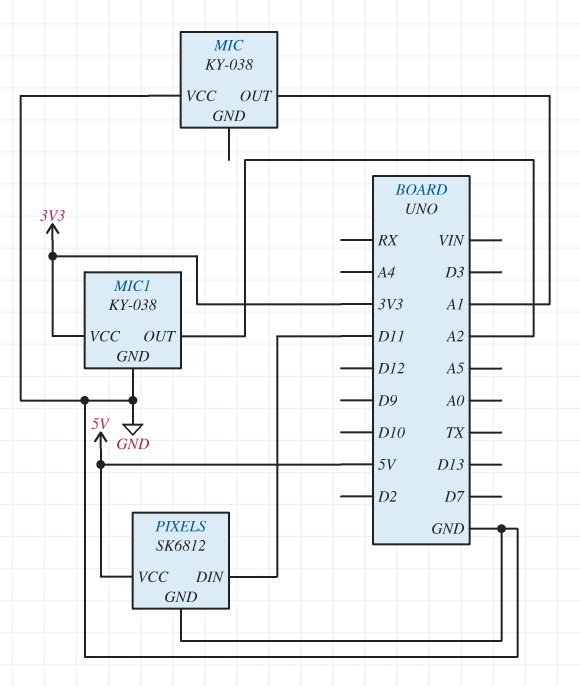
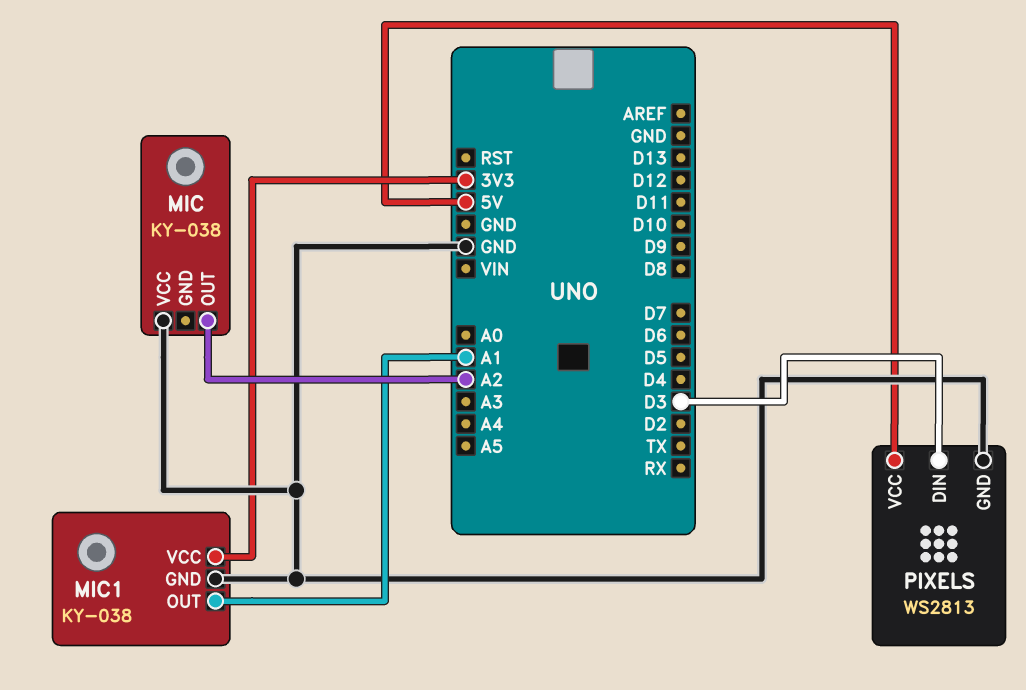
MIC pin OUT: A1 -> A2
MIC1 pin OUT: A2 -> A1
PIXELS: SK6812 -> WS2813
PIXELS pin DIN: D11 -> D3

